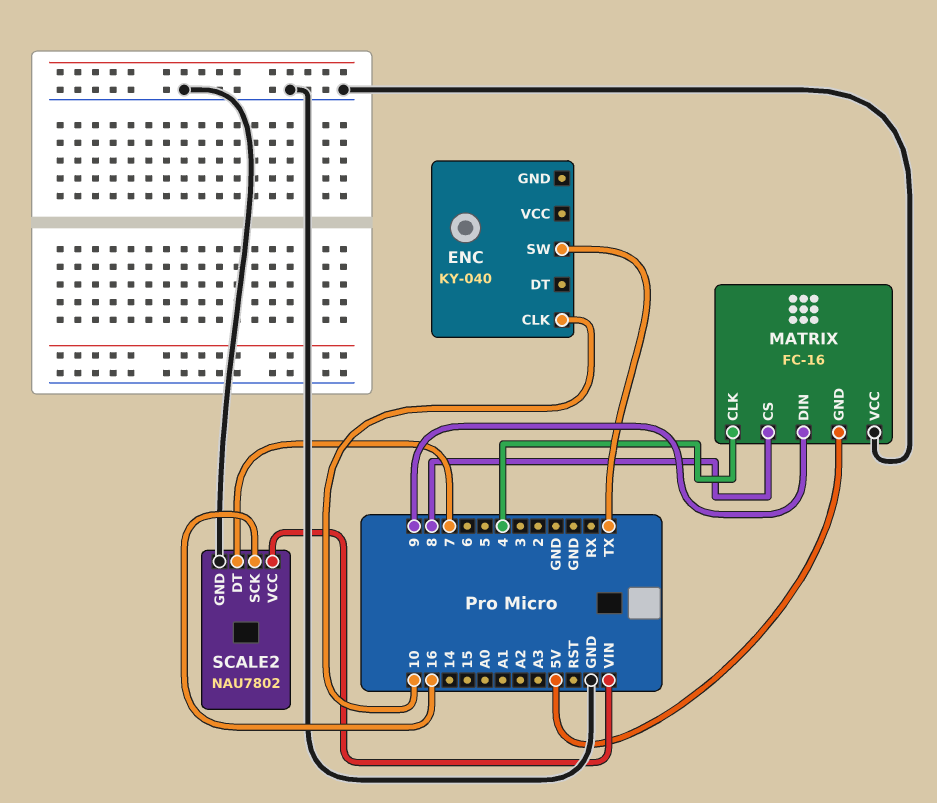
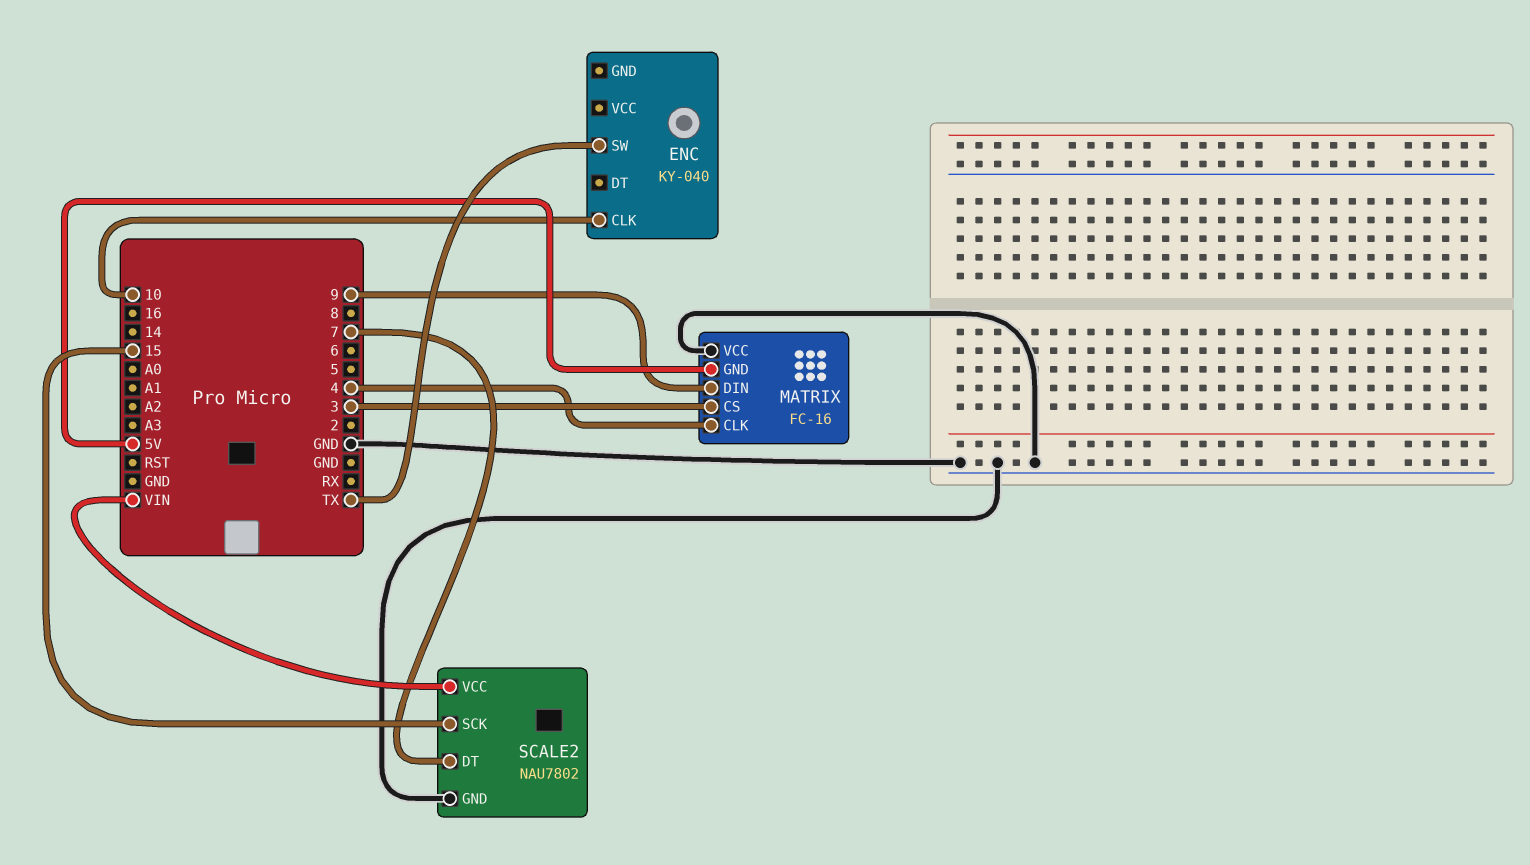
MATRIX pin CS: 8 -> 3
SCALE2 pin SCK: 16 -> 15

